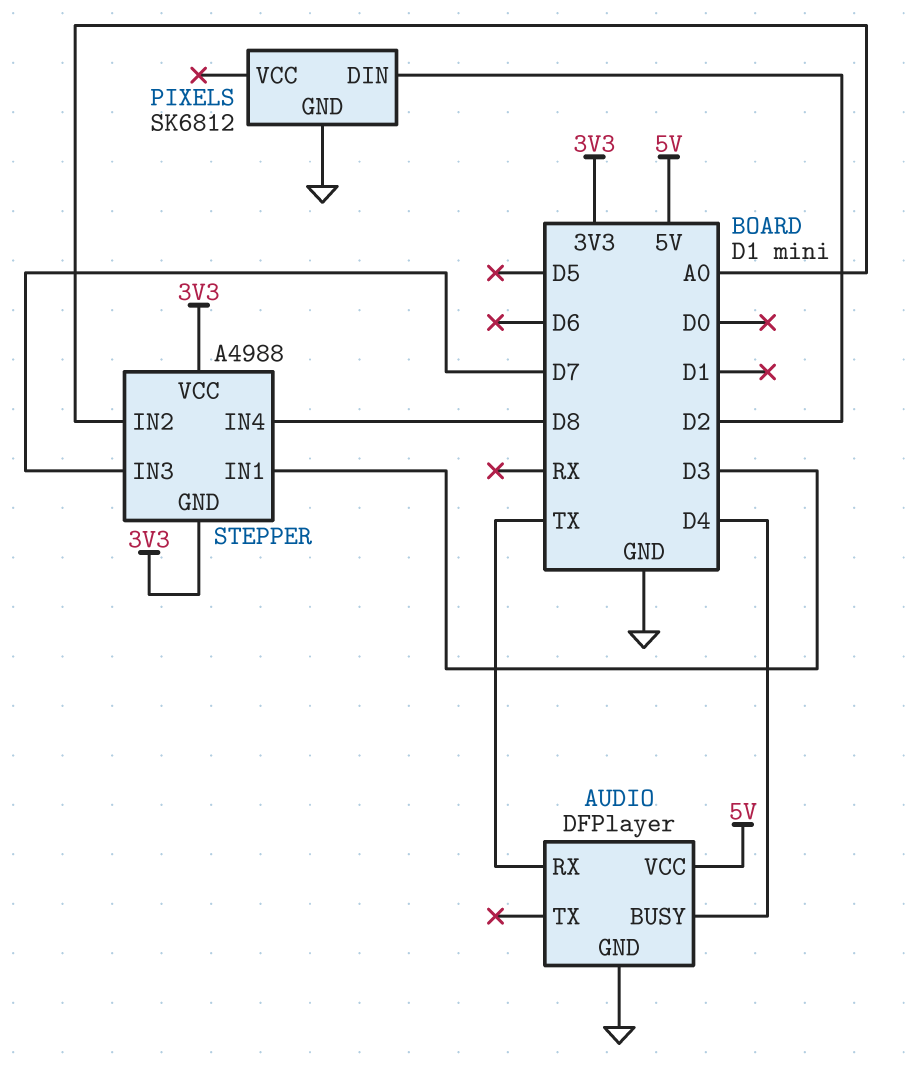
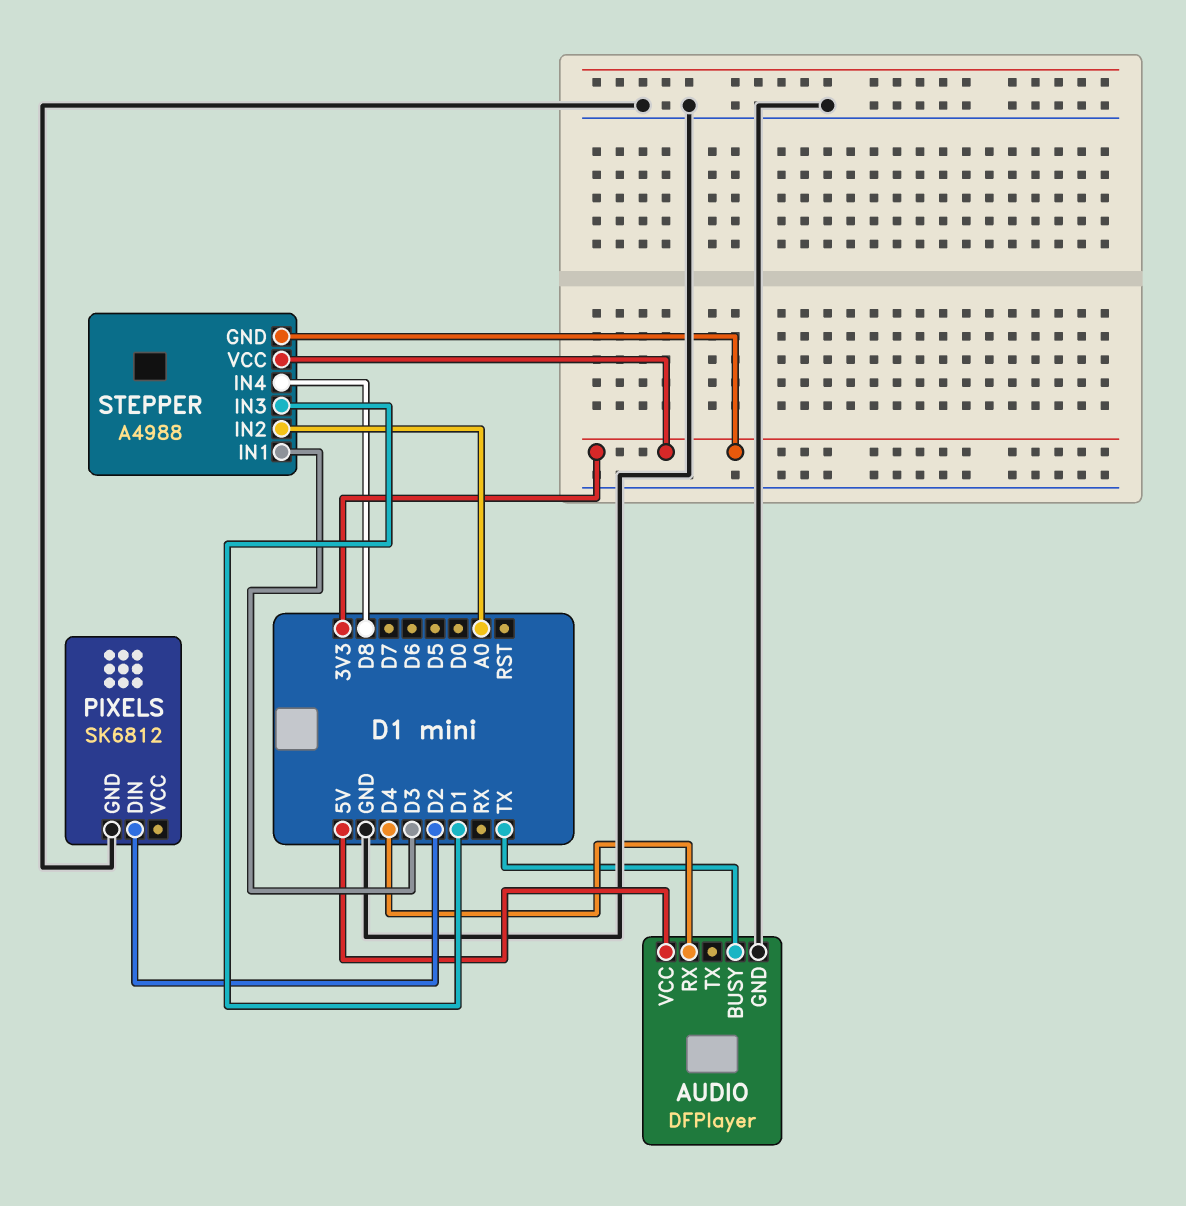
AUDIO pin BUSY: D4 -> TX
AUDIO pin RX: TX -> D4
STEPPER pin IN3: D7 -> D1

